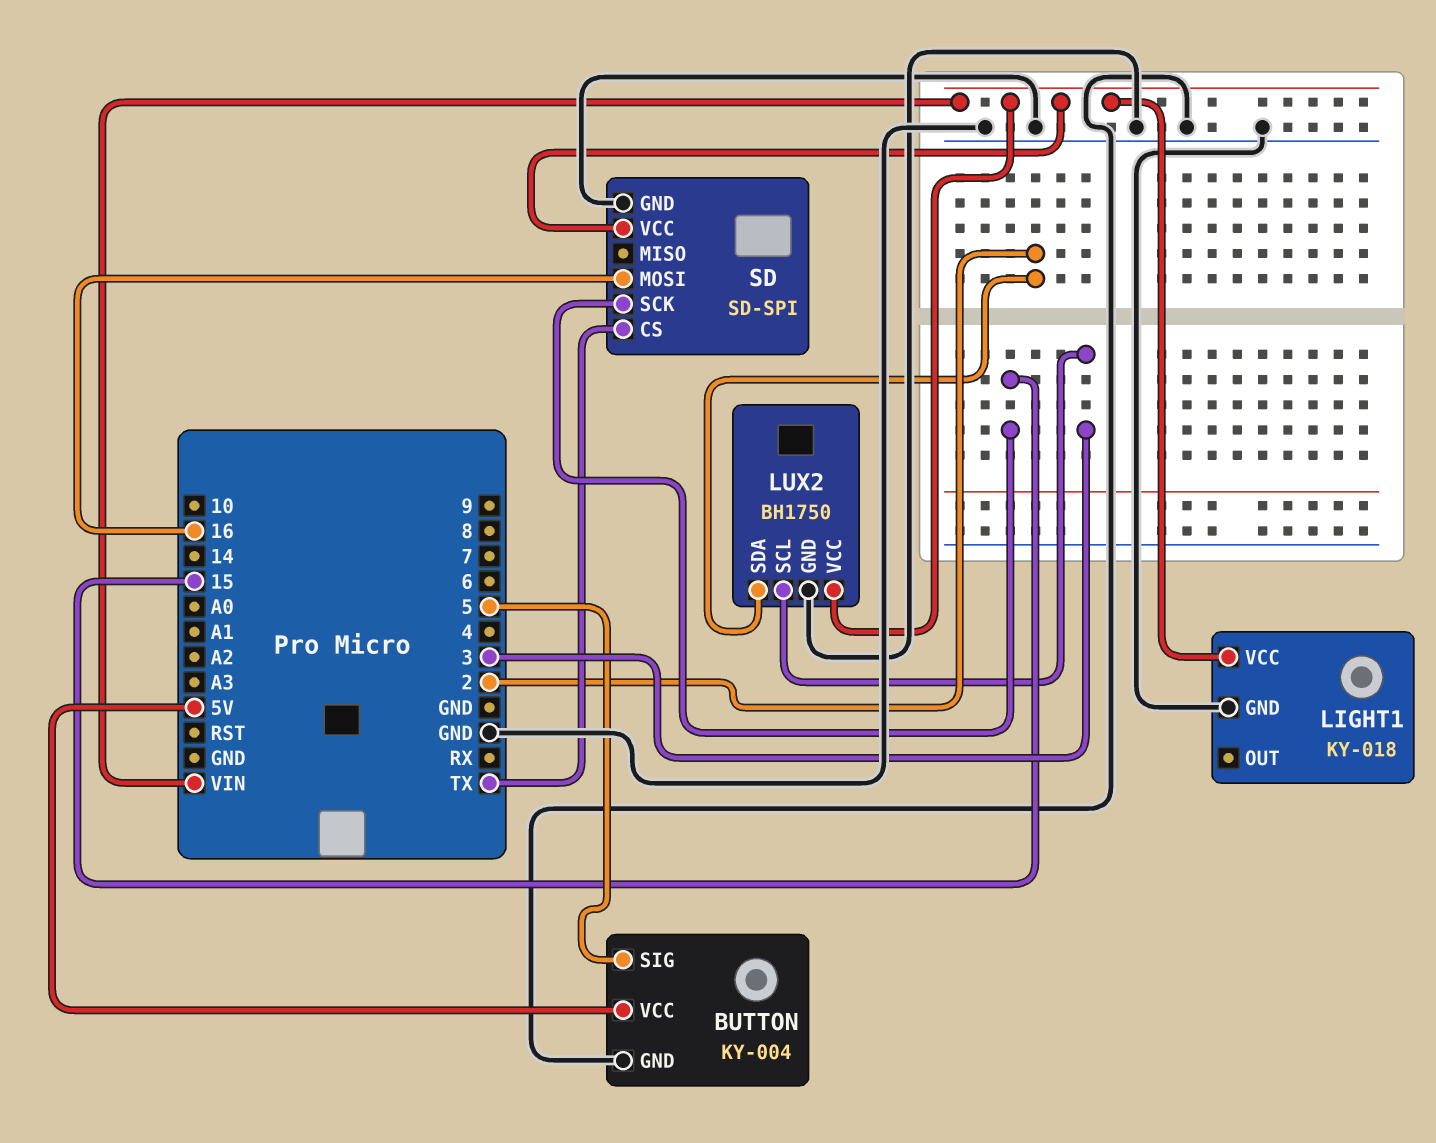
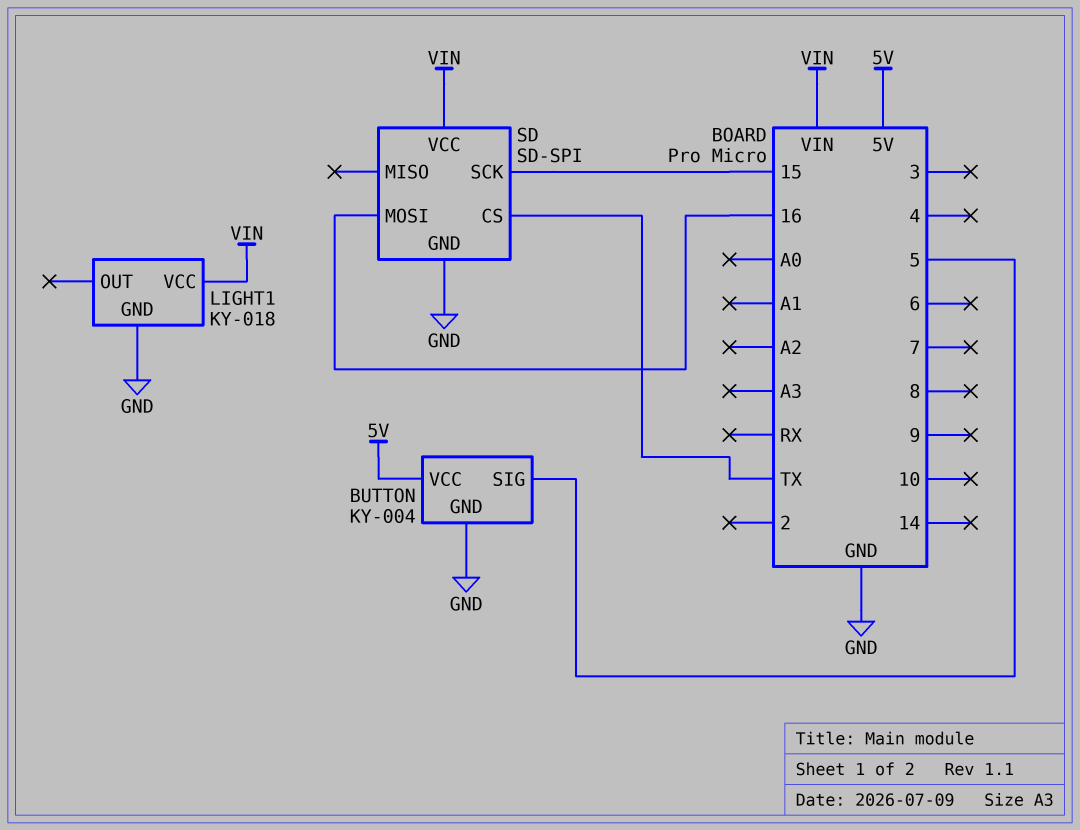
LUX2: BH1750 -> none
LUX2 pin GND: GND -> none
LUX2 pin SCL: 3 -> none
LUX2 pin SDA: 2 -> none
LUX2 pin VCC: VIN -> none

